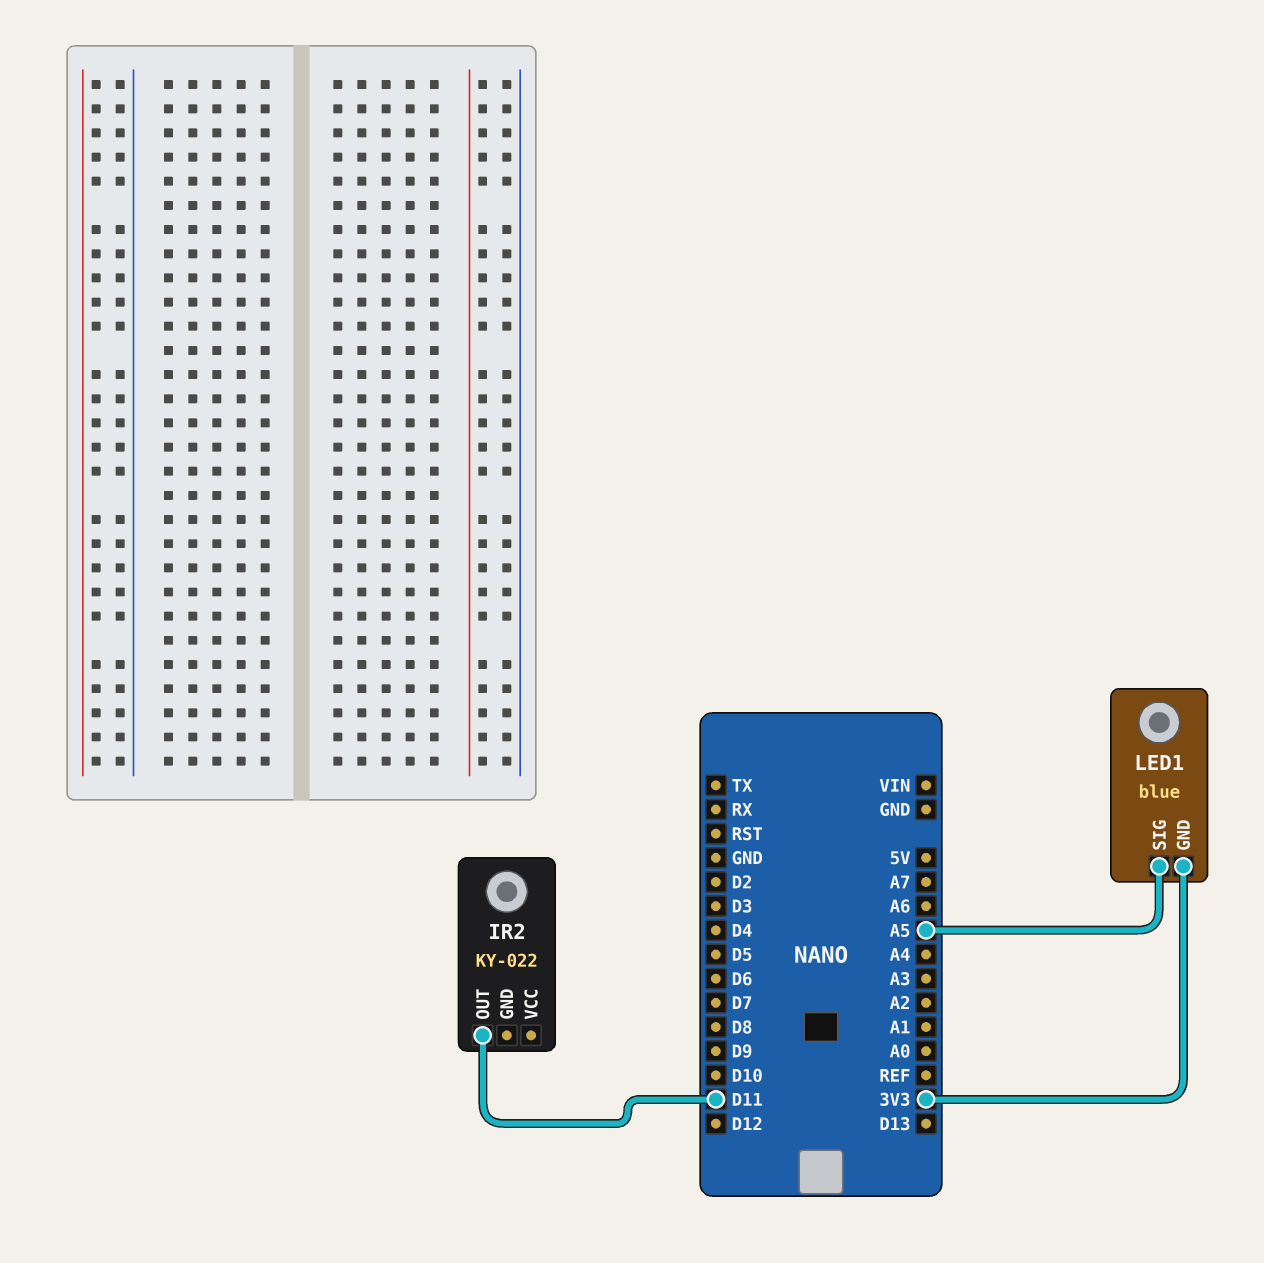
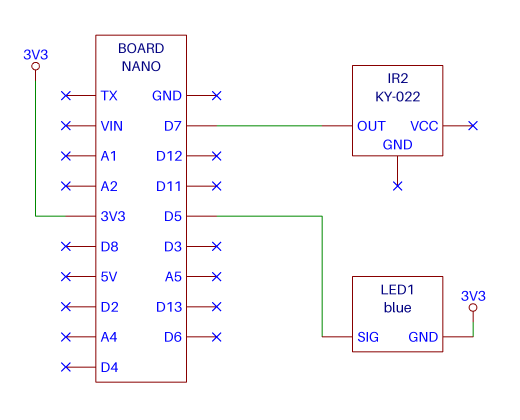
IR2 pin OUT: D11 -> D7
LED1 pin SIG: A5 -> D5

